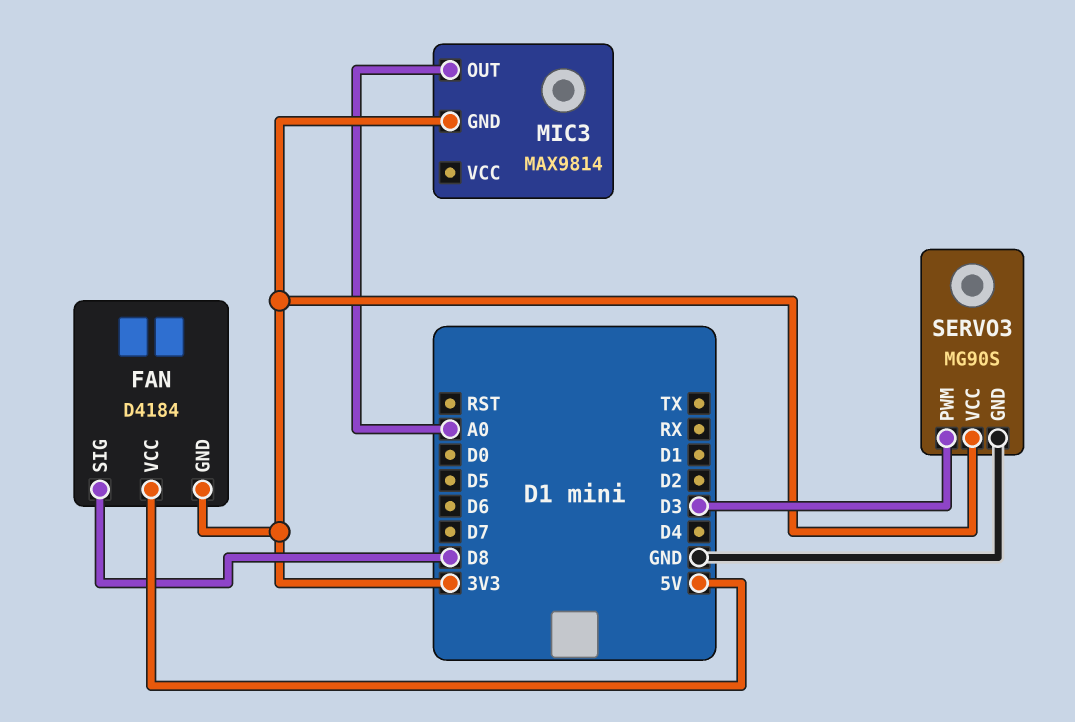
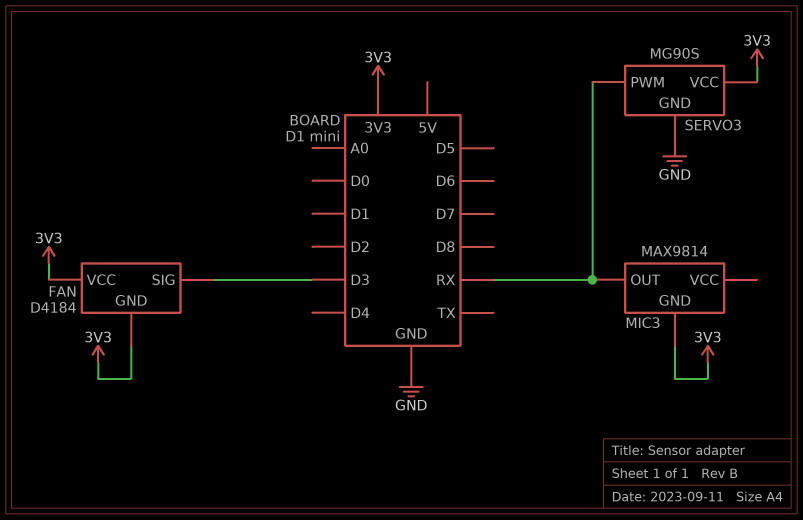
FAN pin SIG: D8 -> D3
FAN pin VCC: 5V -> 3V3
MIC3 pin OUT: A0 -> RX
SERVO3 pin PWM: D3 -> RX

